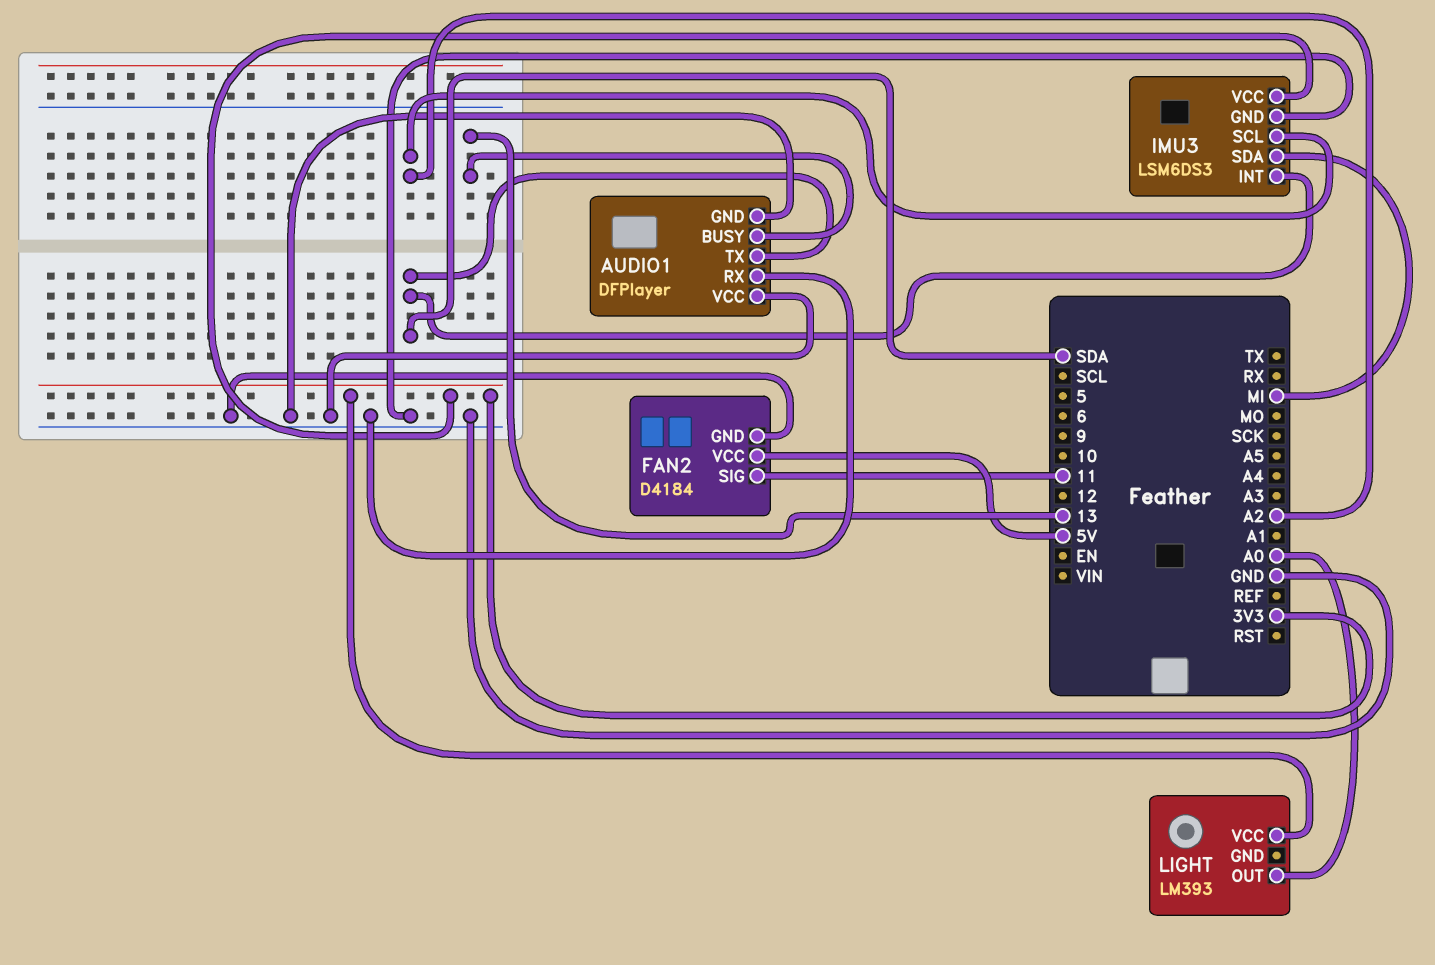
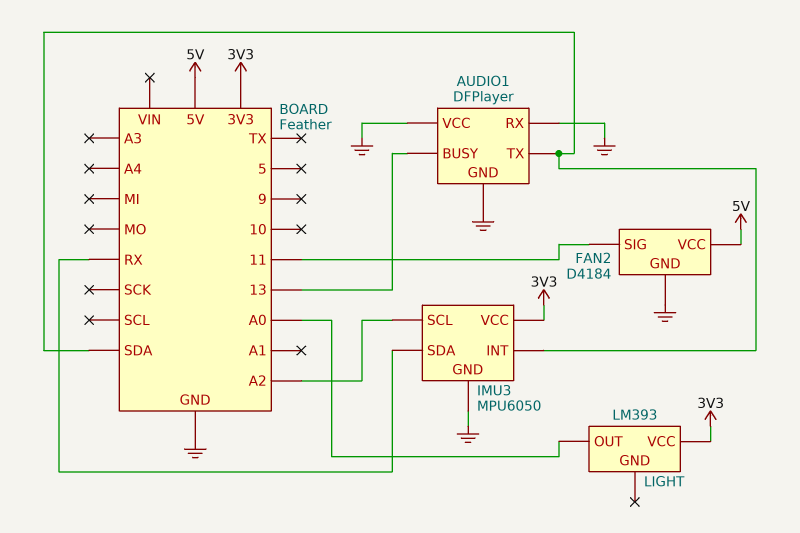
IMU3: LSM6DS3 -> MPU6050
IMU3 pin SDA: MI -> RX

